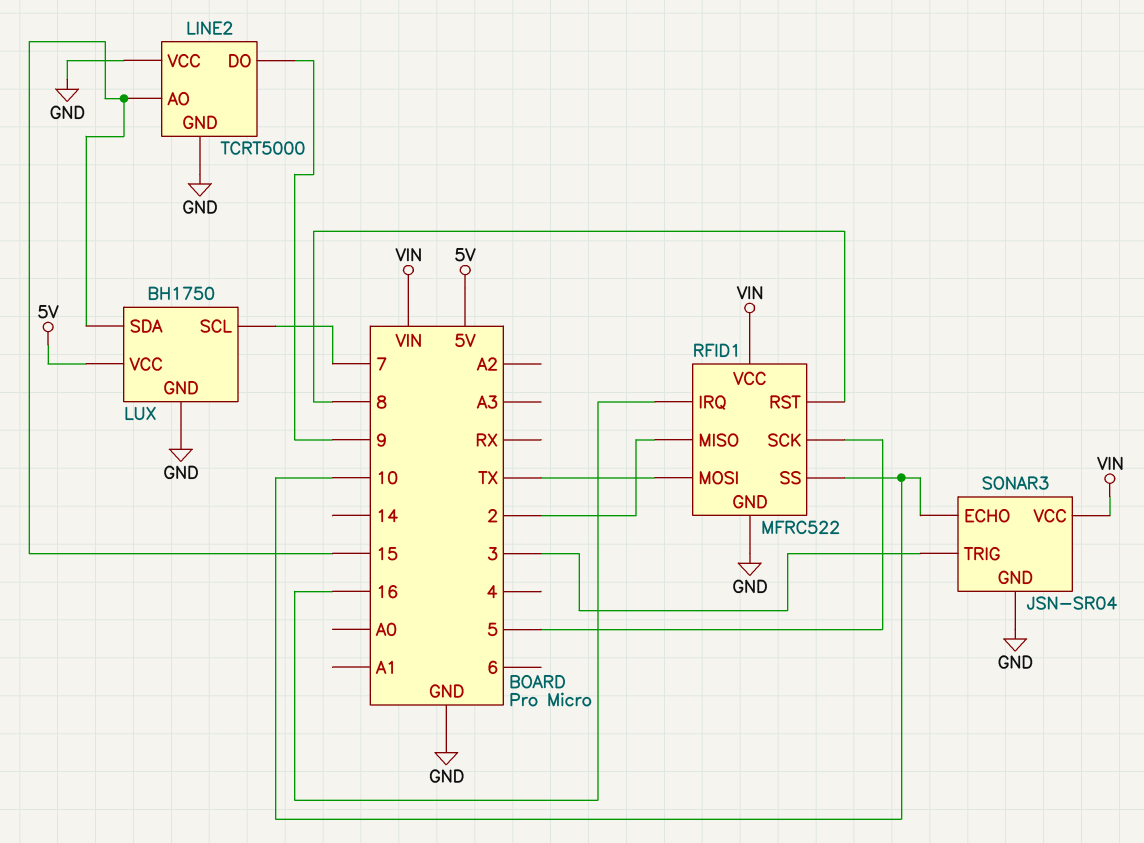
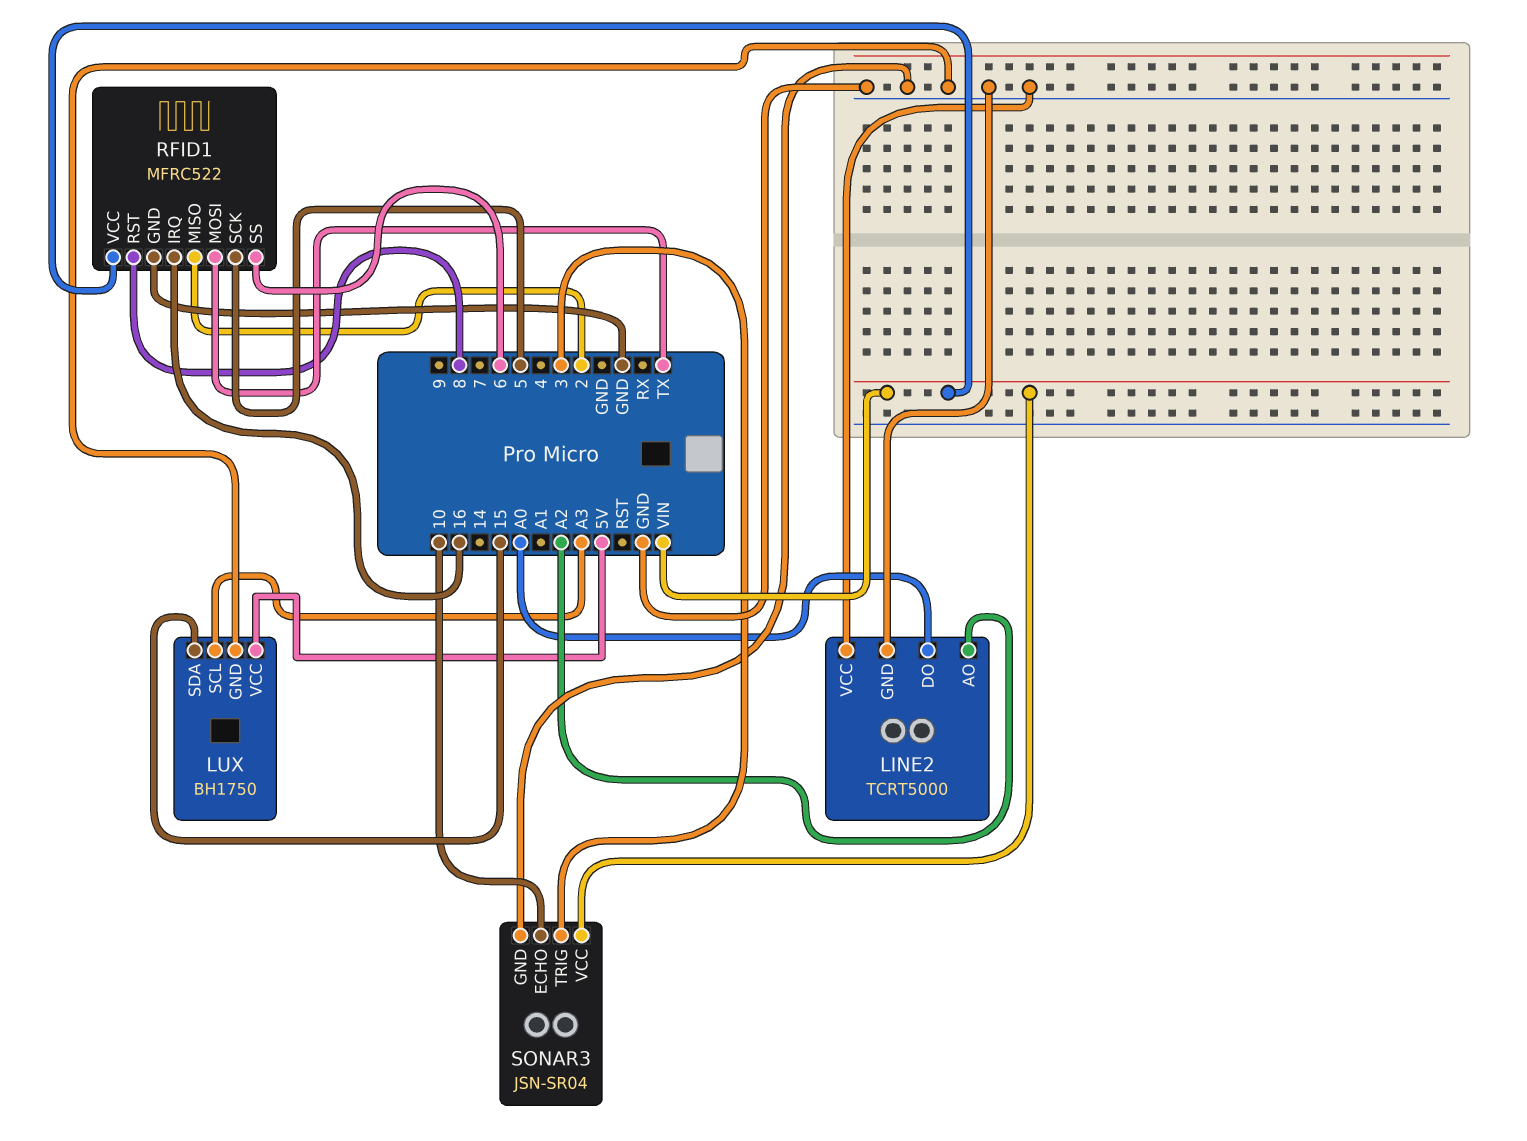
LINE2 pin AO: 15 -> A2
LINE2 pin DO: 9 -> A0
LUX pin SCL: 7 -> A3
RFID1 pin SS: 10 -> 6

